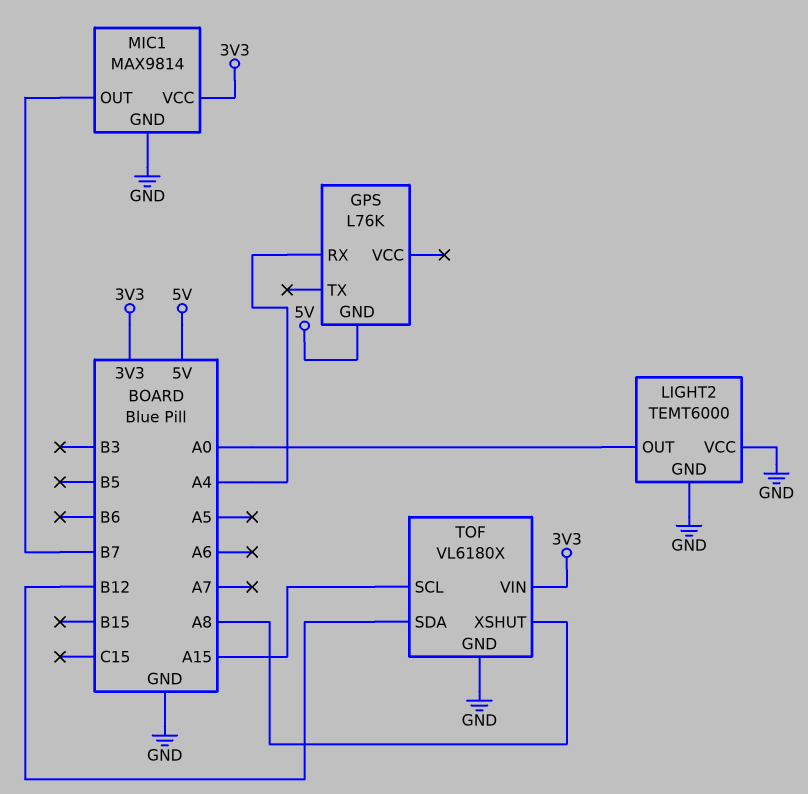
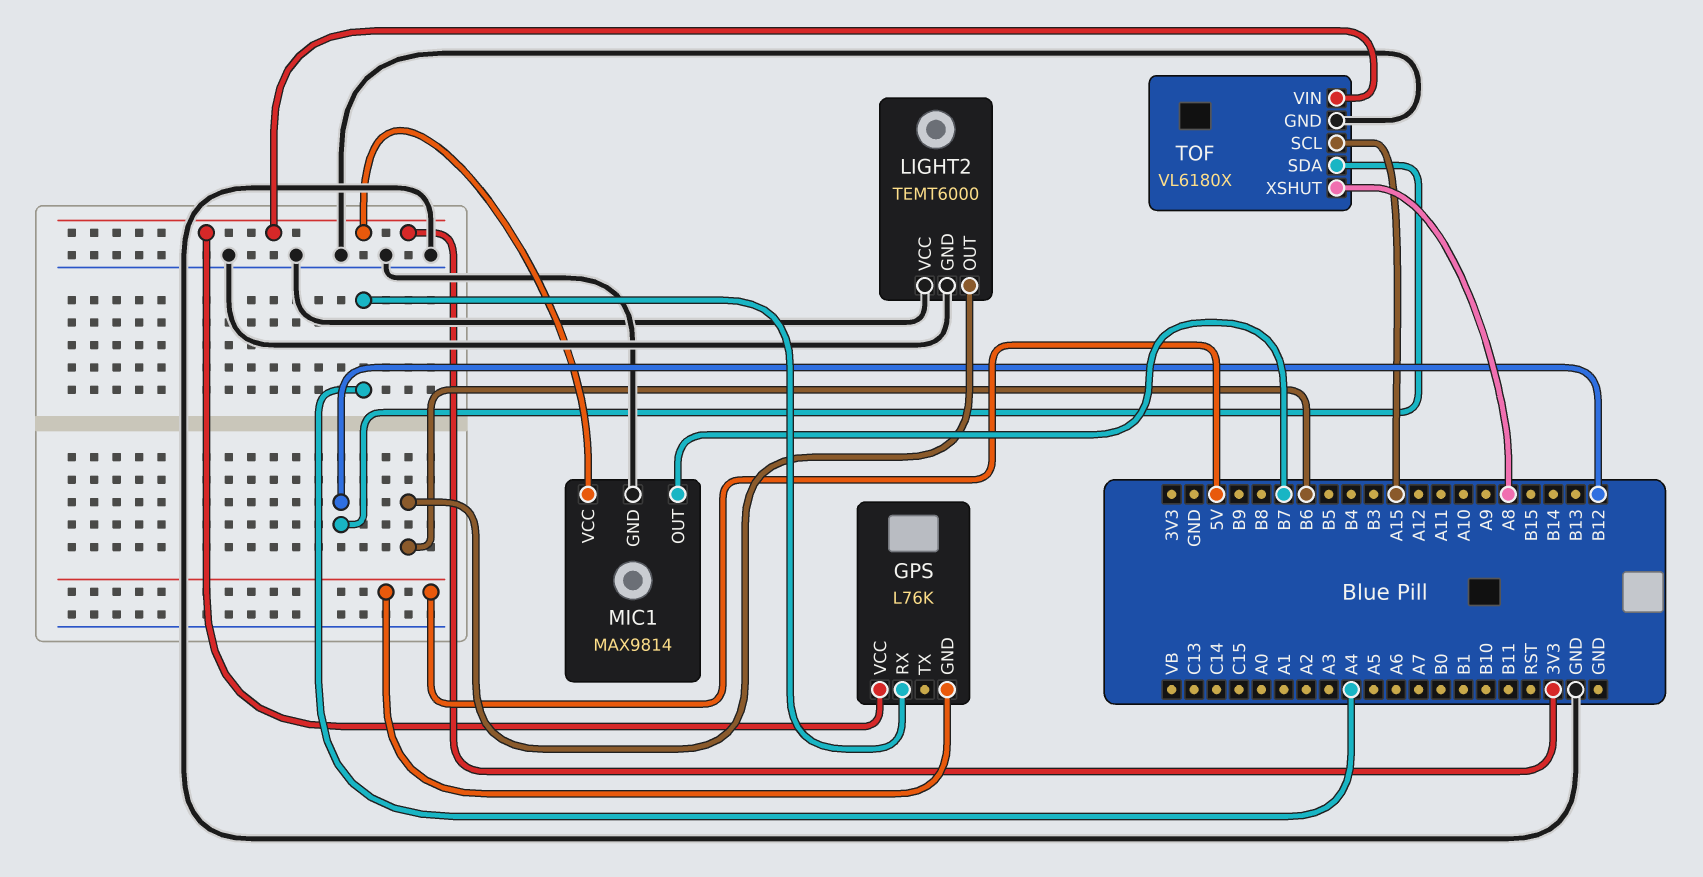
GPS pin VCC: none -> 3V3
LIGHT2 pin OUT: A0 -> B6

